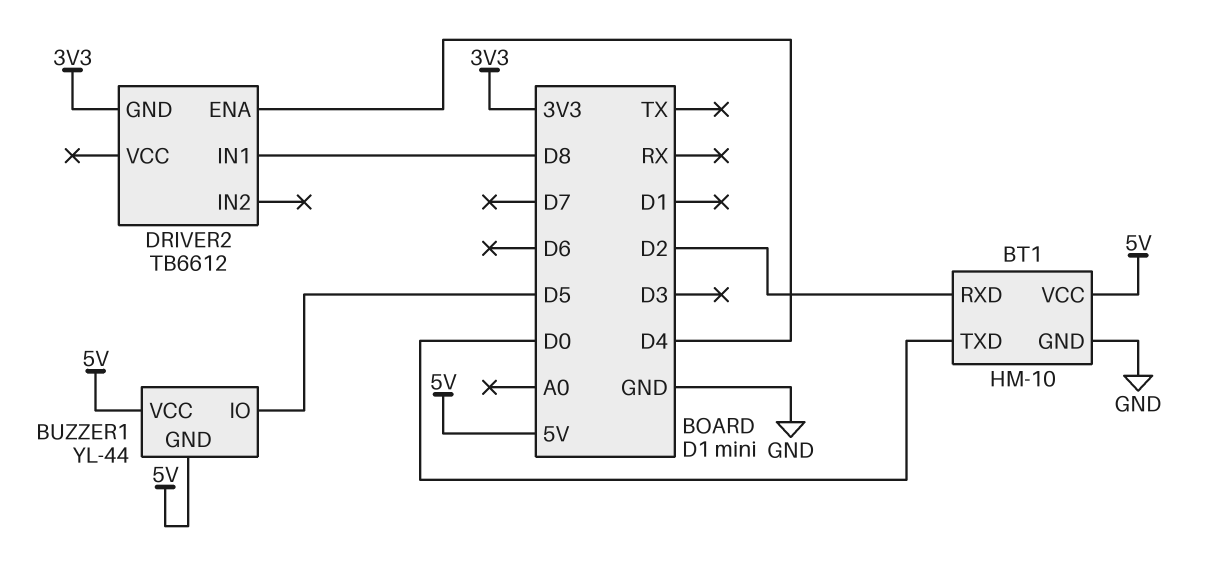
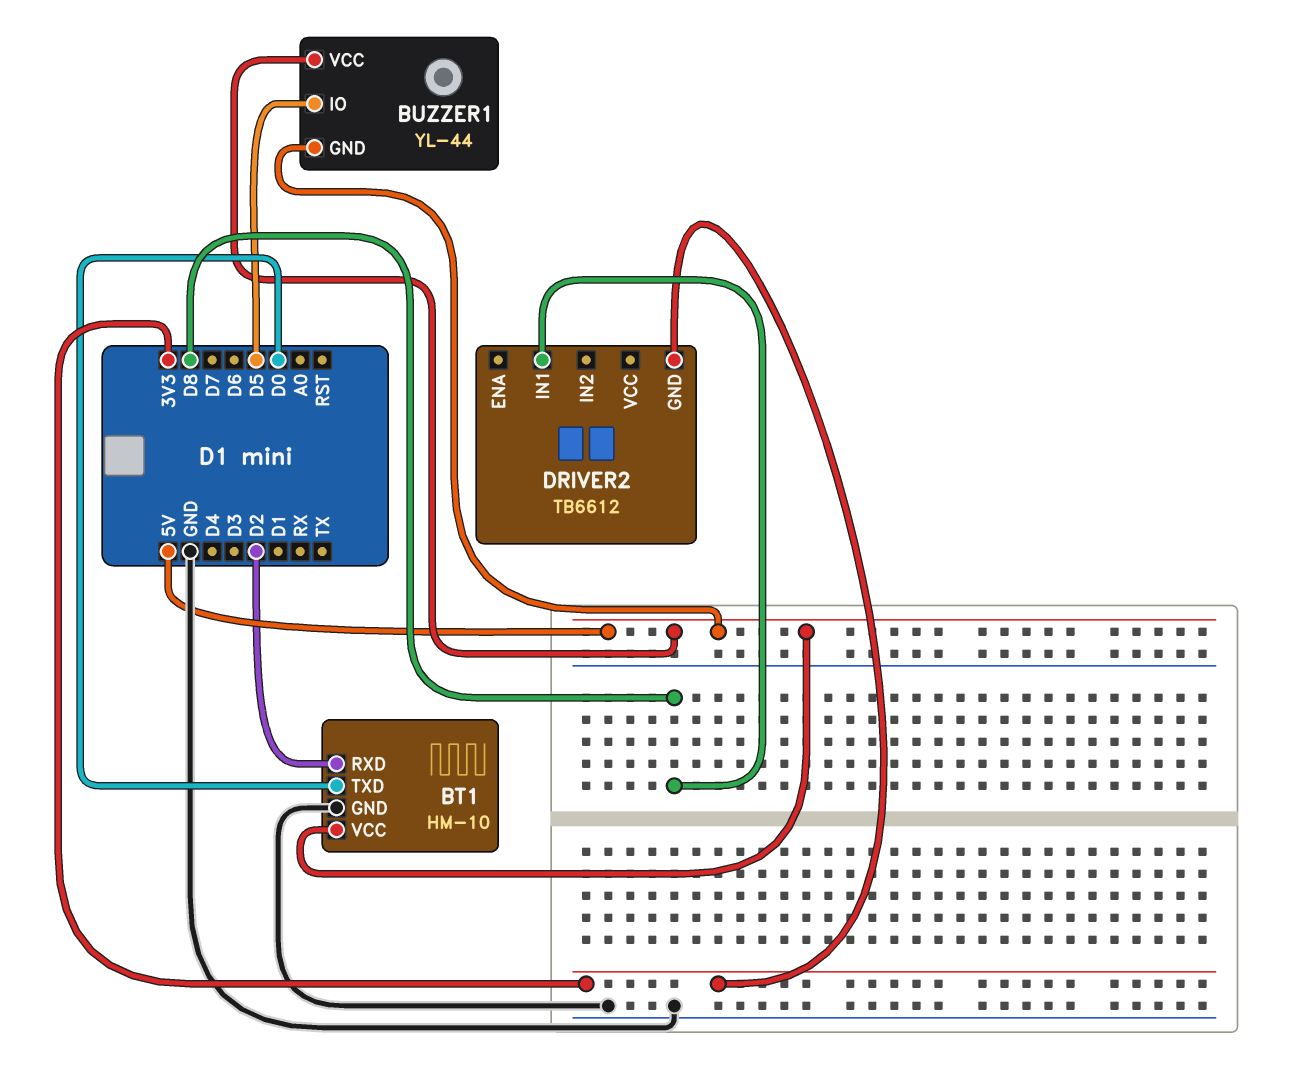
DRIVER2 pin ENA: D4 -> none

